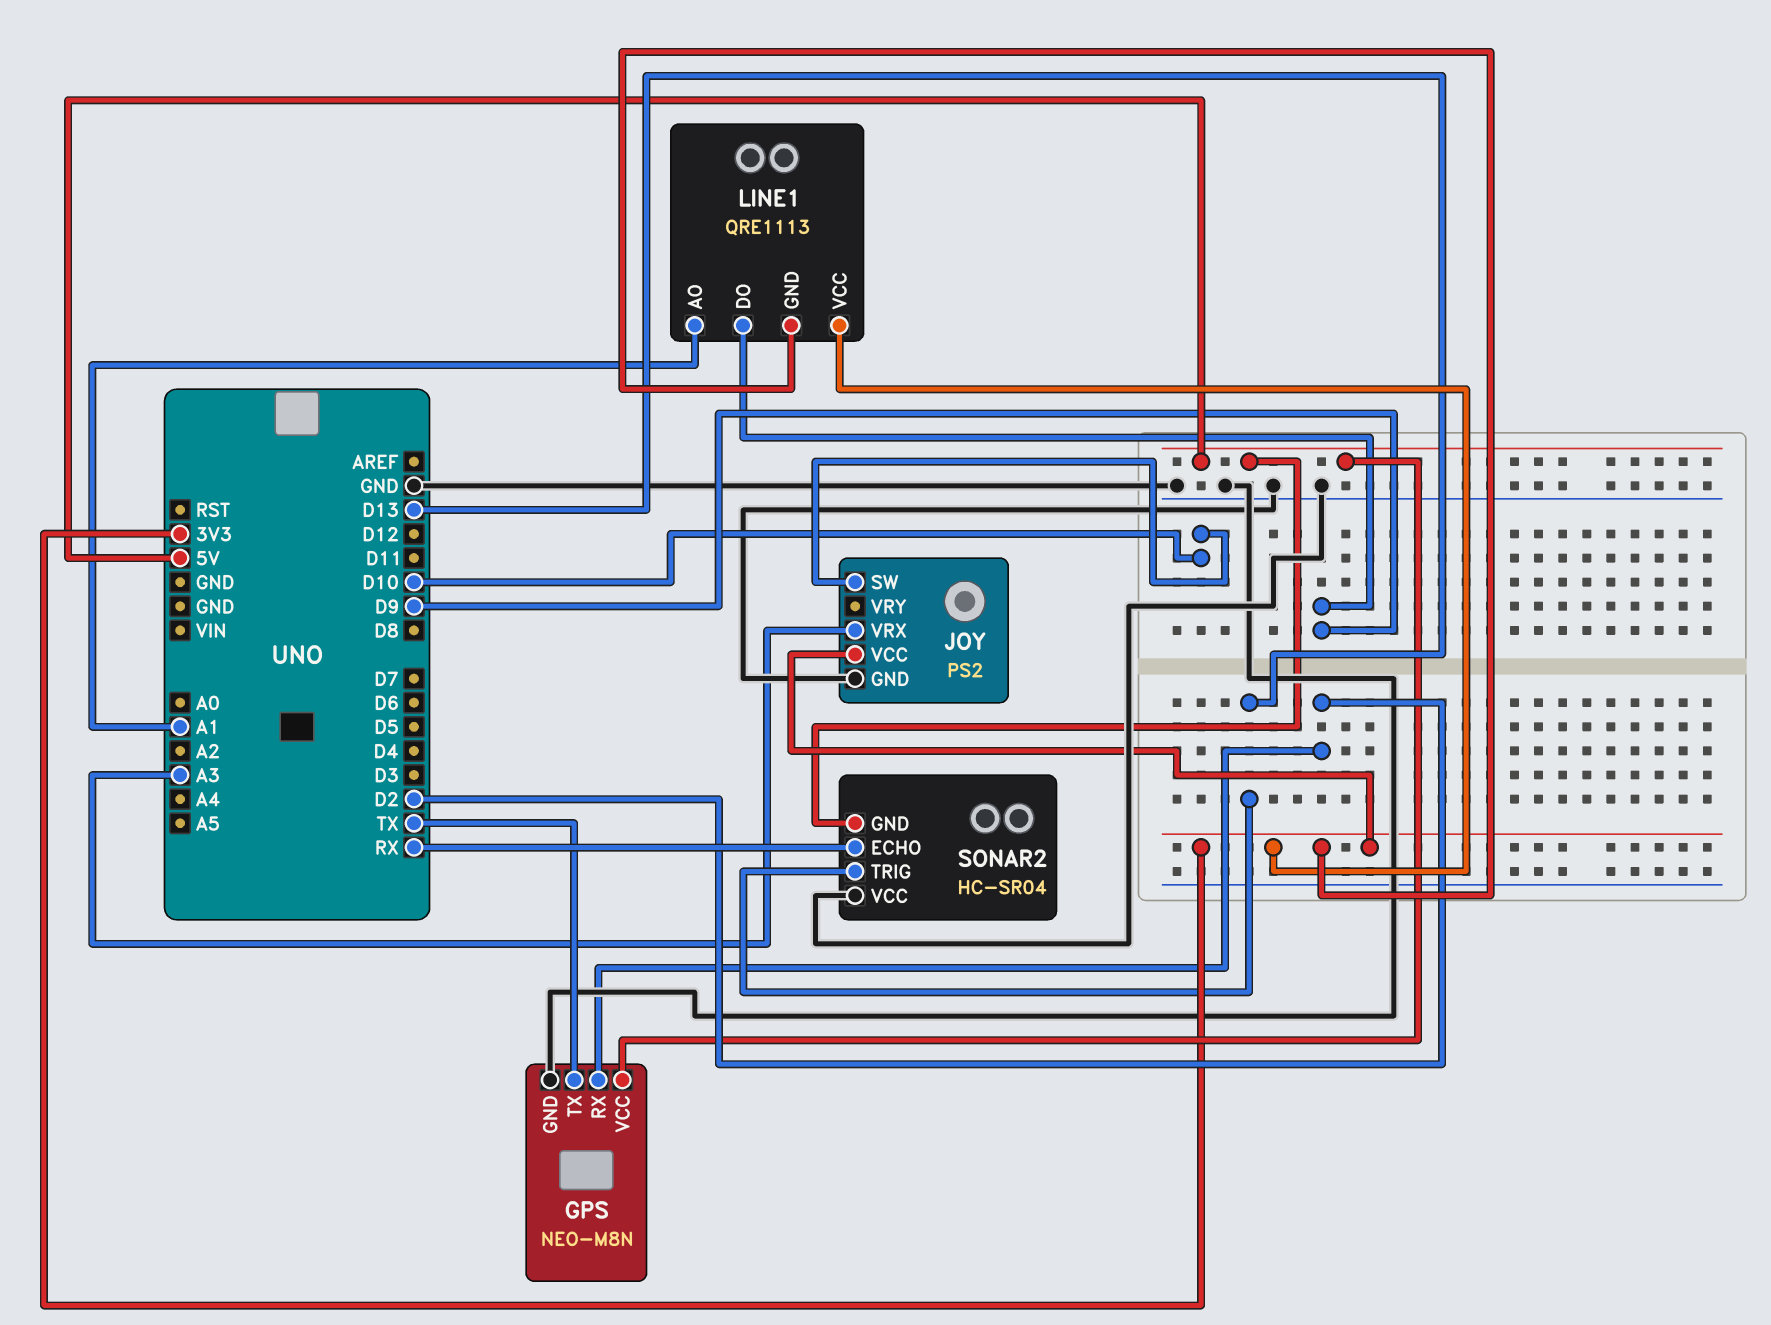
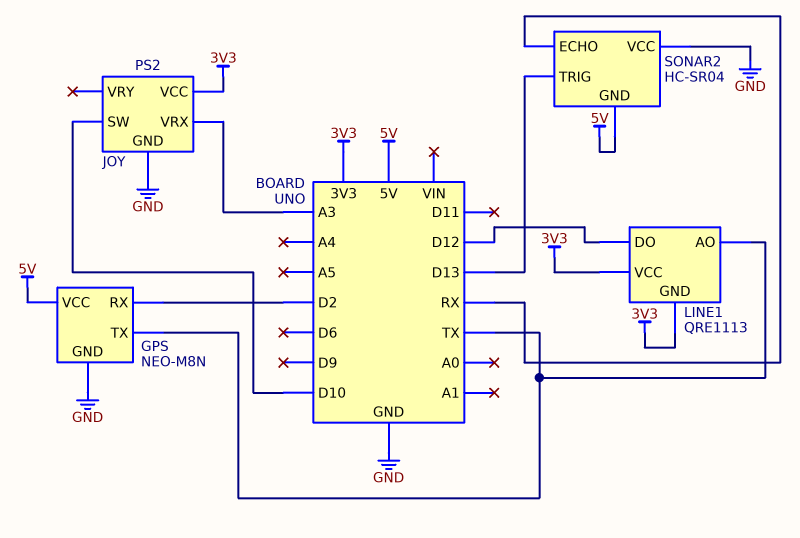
LINE1 pin AO: A1 -> TX
LINE1 pin DO: D9 -> D12

